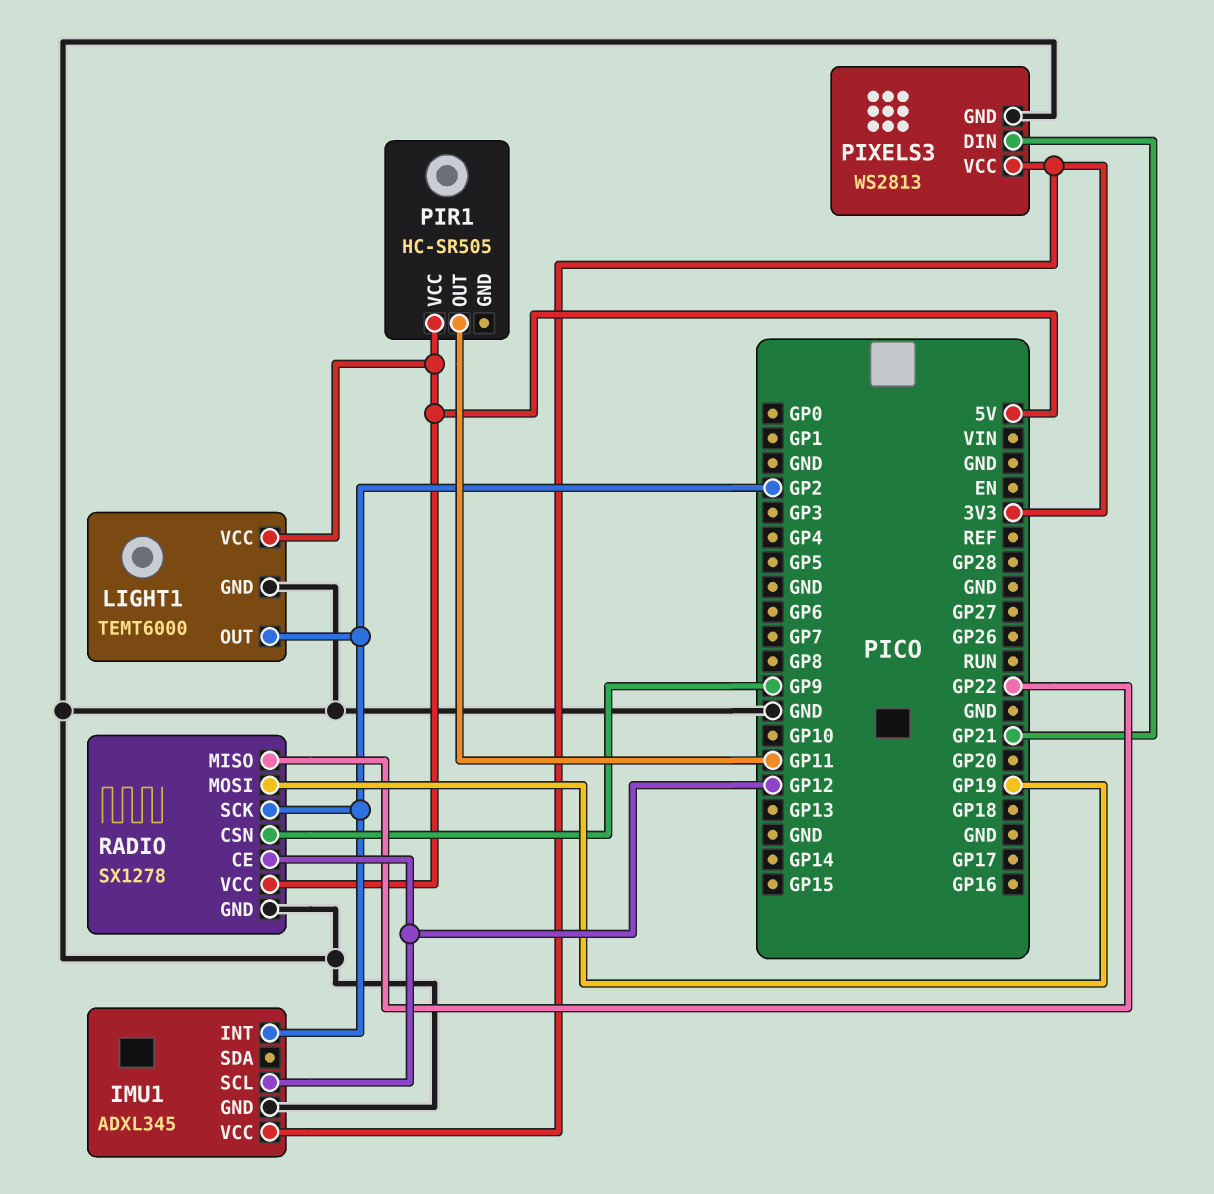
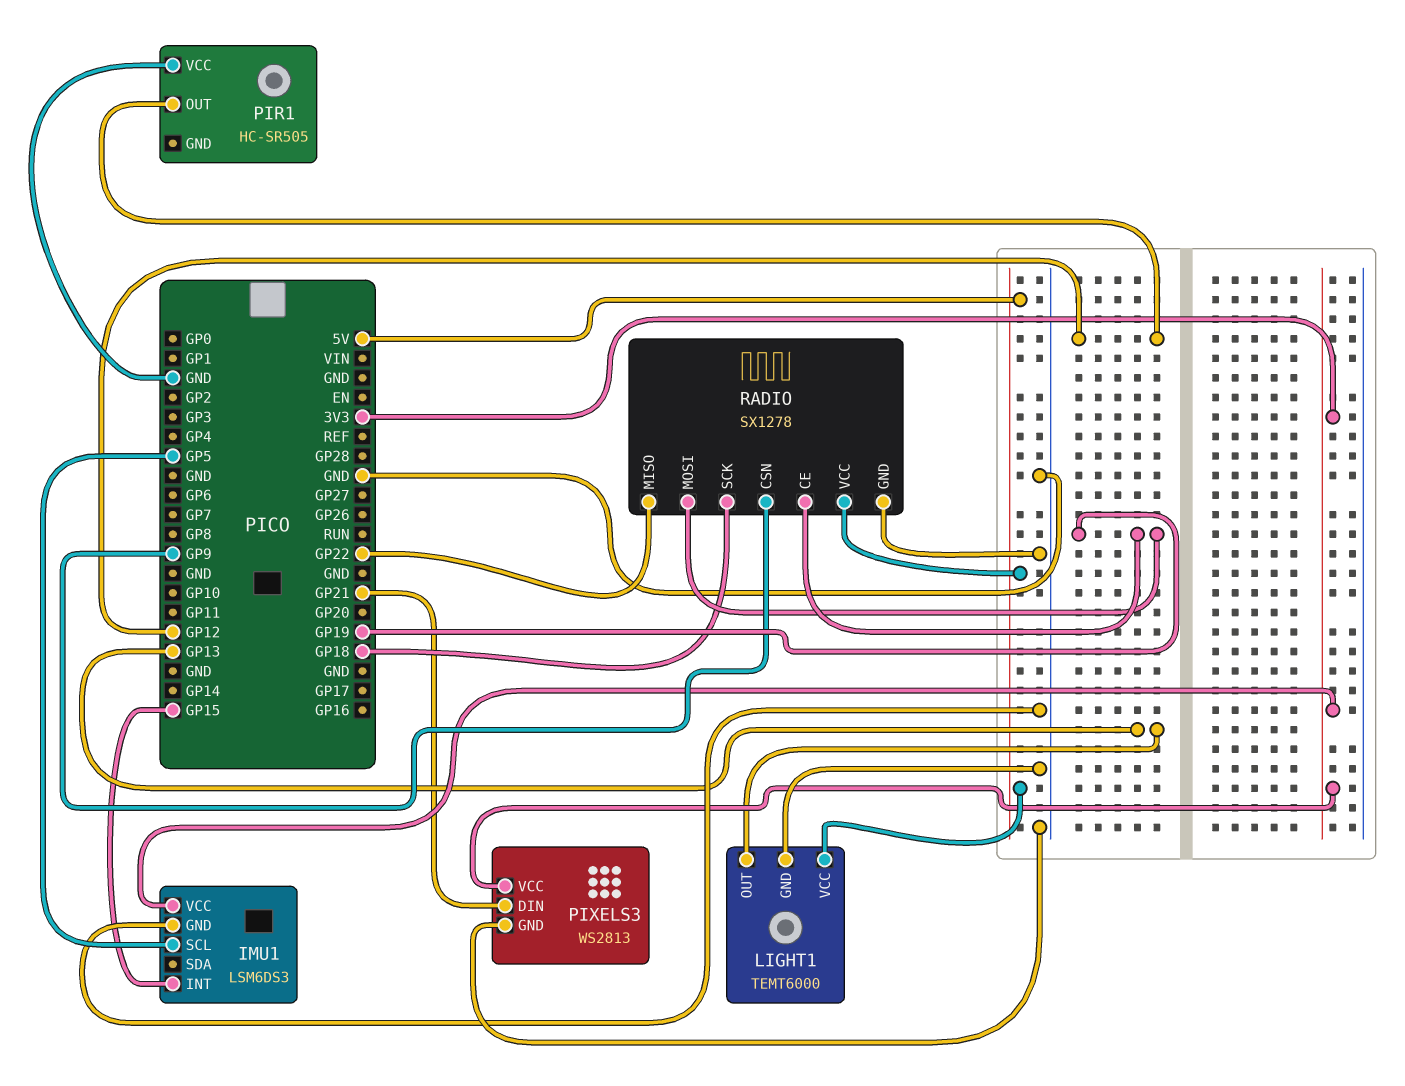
IMU1: ADXL345 -> LSM6DS3
IMU1 pin INT: GP2 -> GP15
IMU1 pin SCL: GP12 -> GP5
LIGHT1 pin OUT: GP2 -> GP13
PIR1 pin OUT: GP11 -> GP12
PIR1 pin VCC: 5V -> GND
RADIO pin CE: GP12 -> GP19
RADIO pin SCK: GP2 -> GP18

